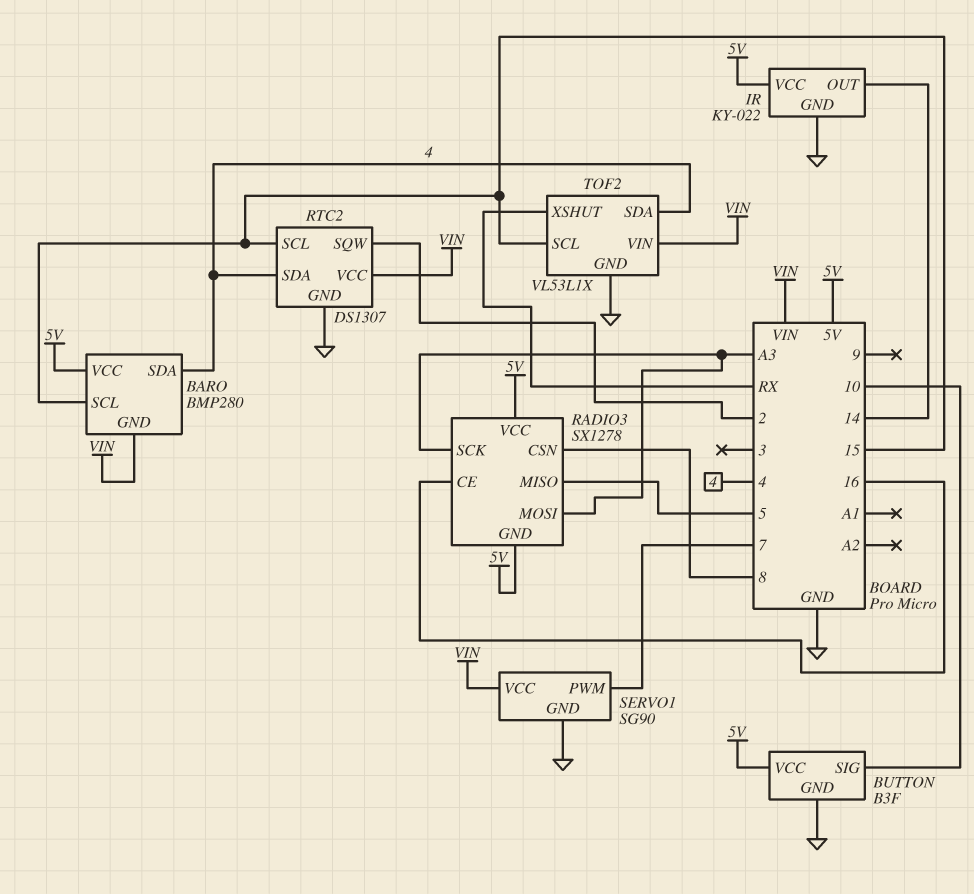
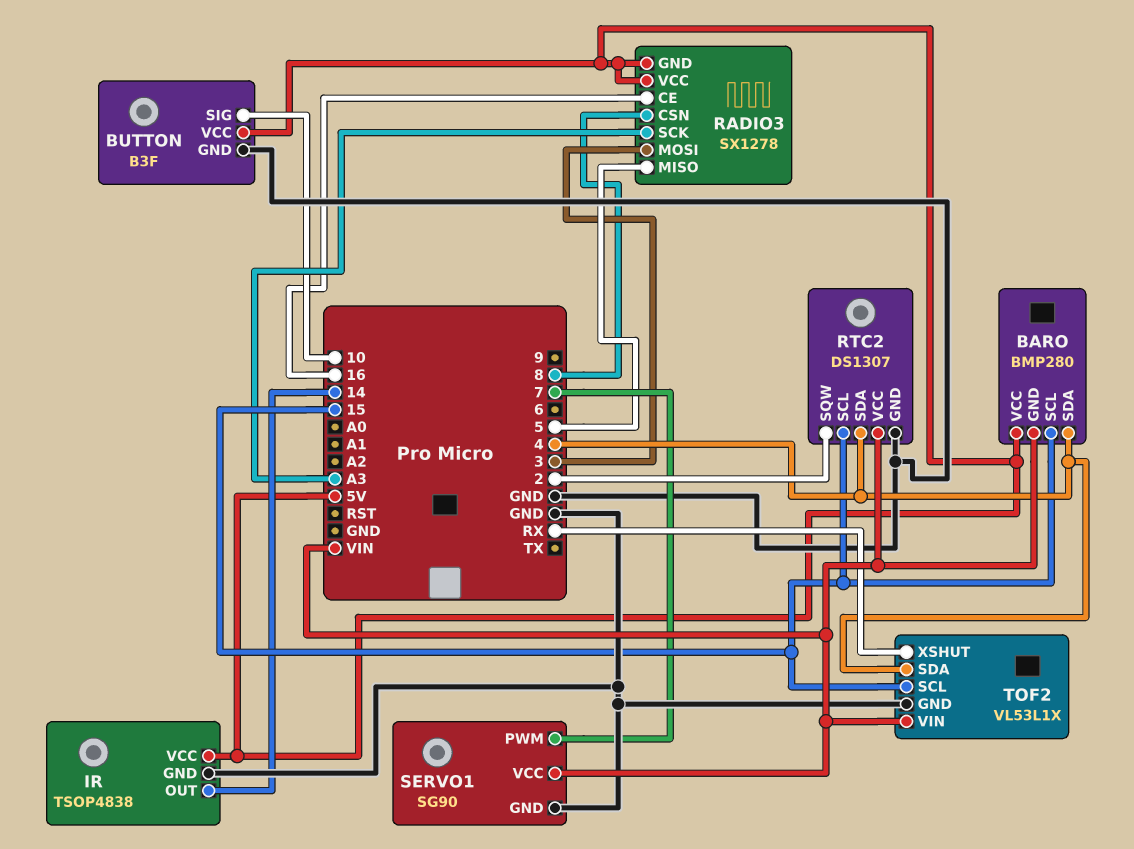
IR: KY-022 -> TSOP4838
RADIO3 pin MOSI: A3 -> 3

